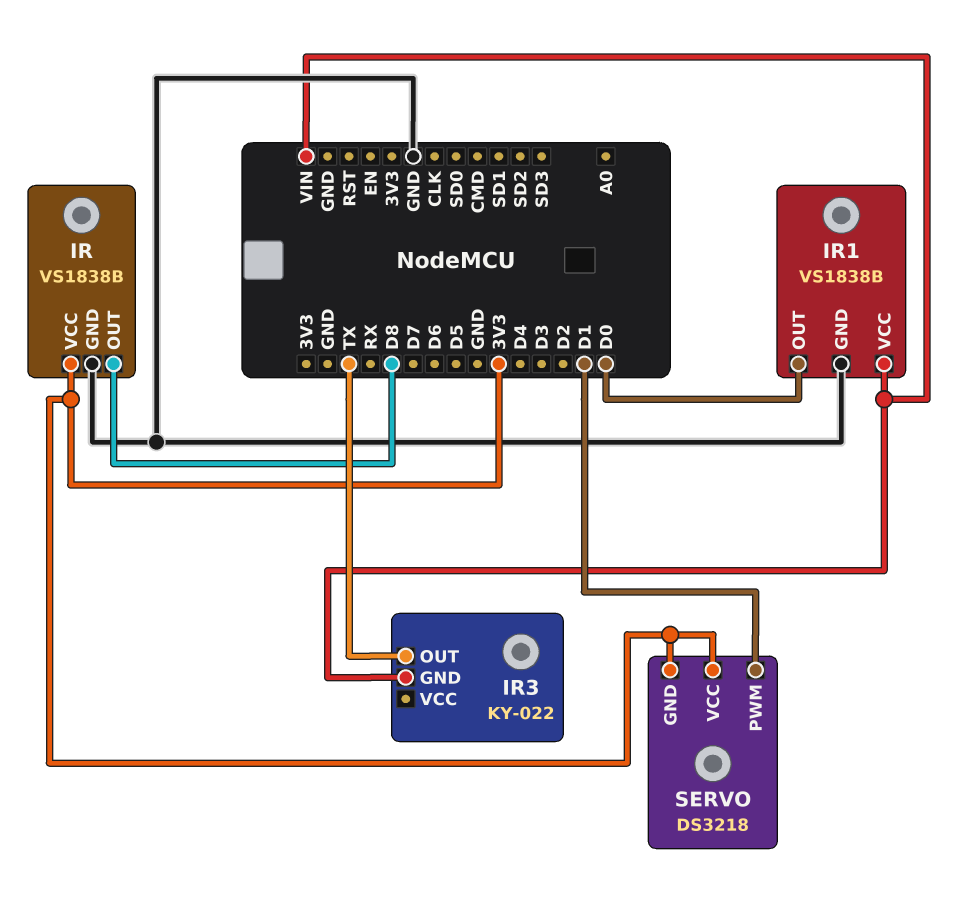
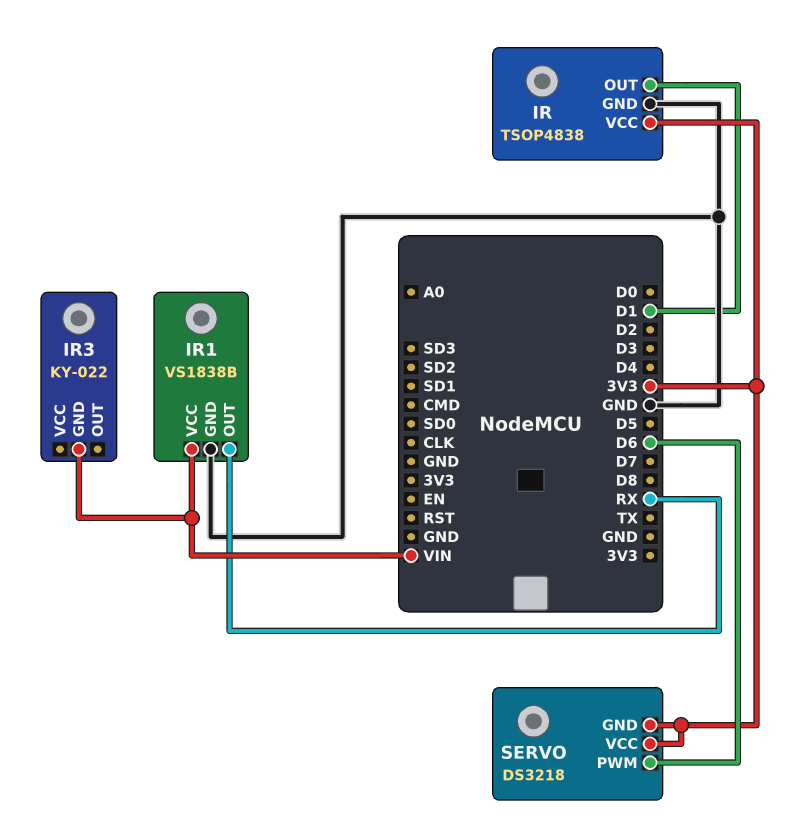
IR: VS1838B -> TSOP4838
IR pin OUT: D8 -> D1
IR1 pin OUT: D0 -> RX
IR3 pin OUT: TX -> none
SERVO pin PWM: D1 -> D6

